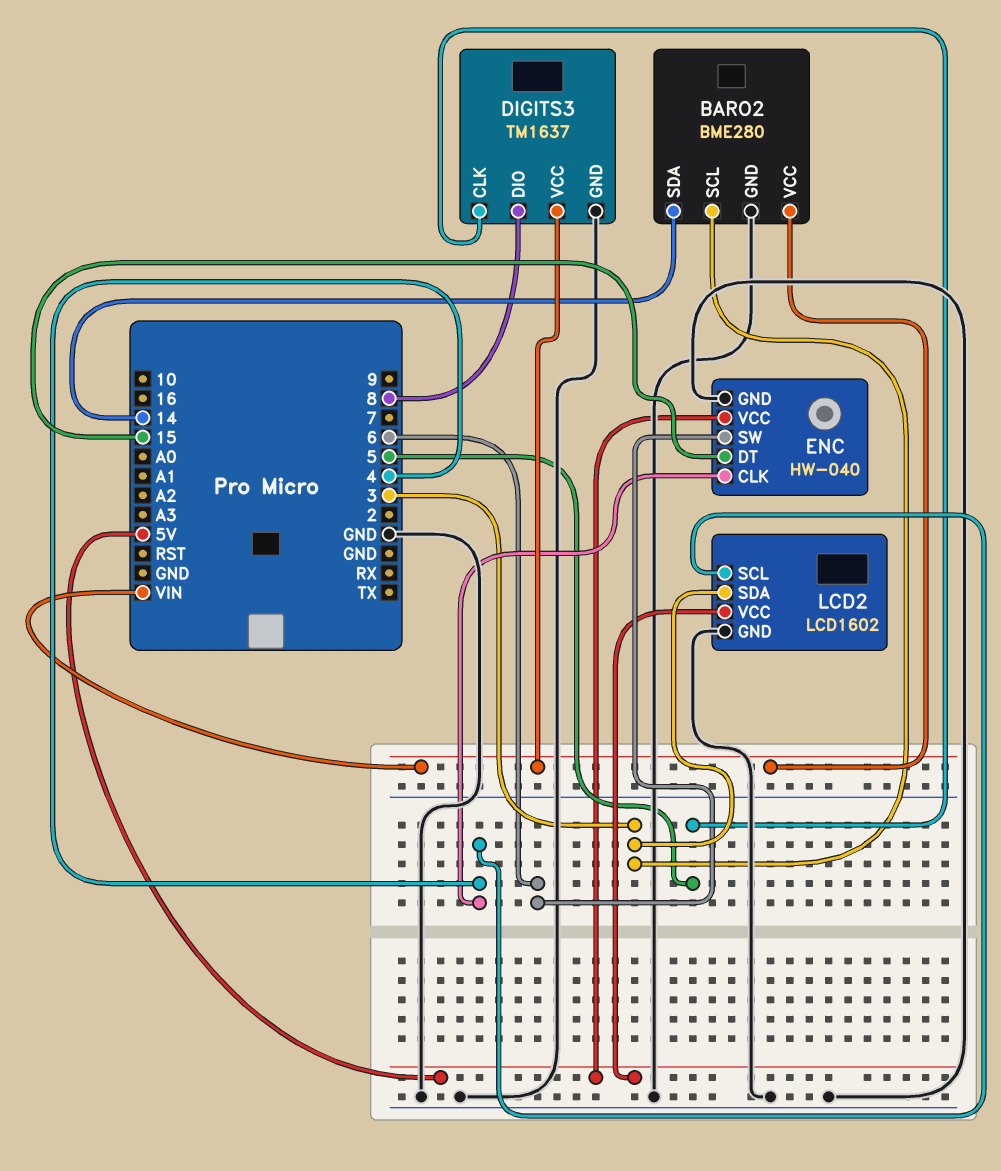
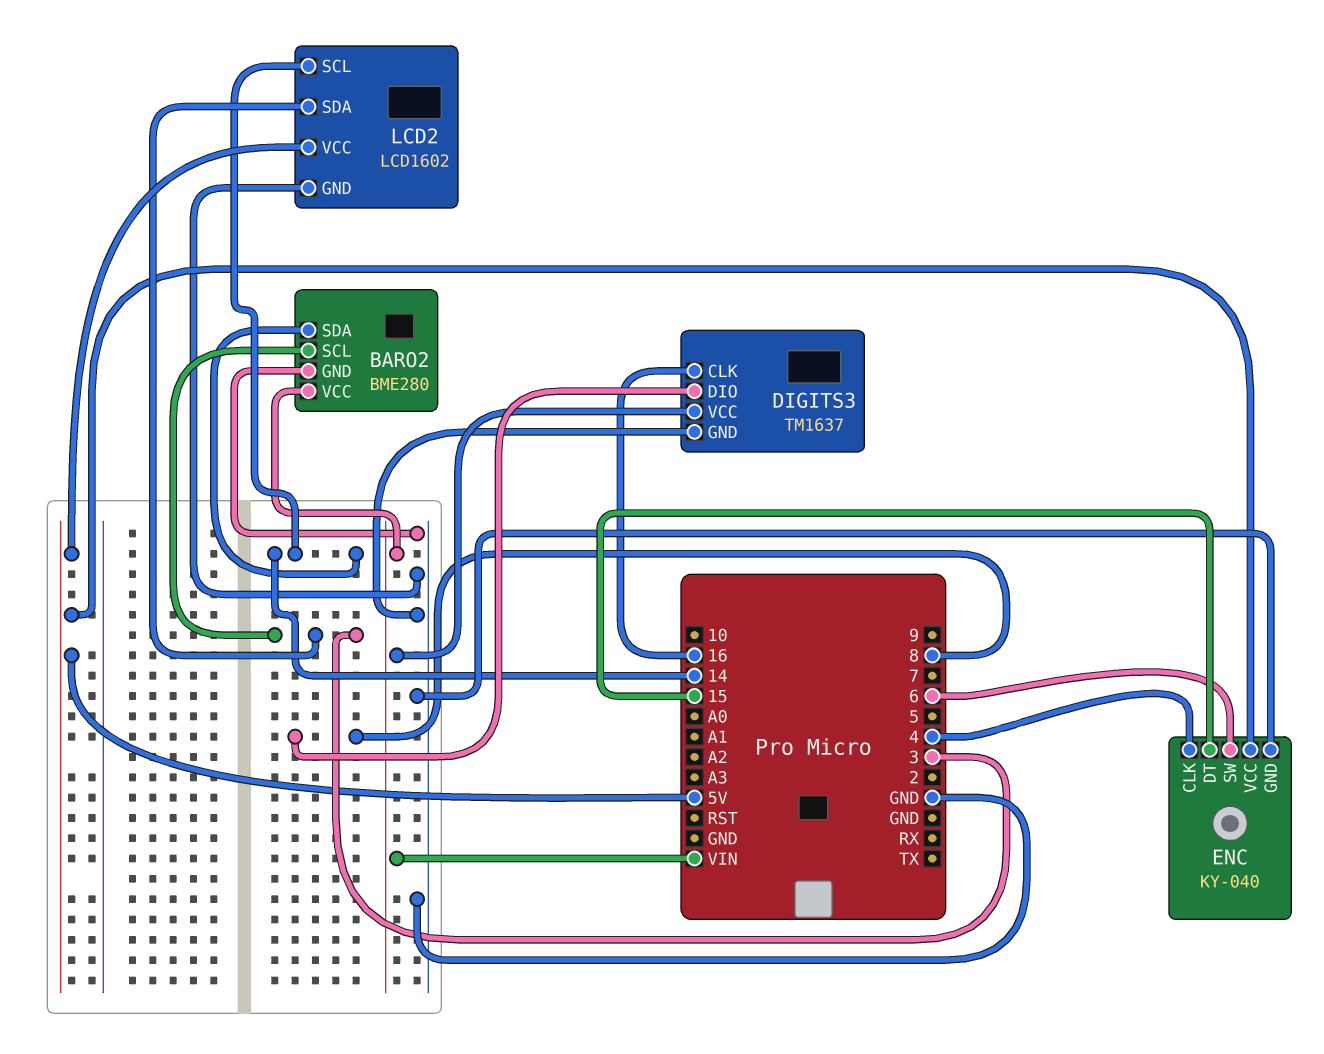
DIGITS3 pin CLK: 5 -> 16
ENC: HW-040 -> KY-040
LCD2 pin SCL: 4 -> 14

